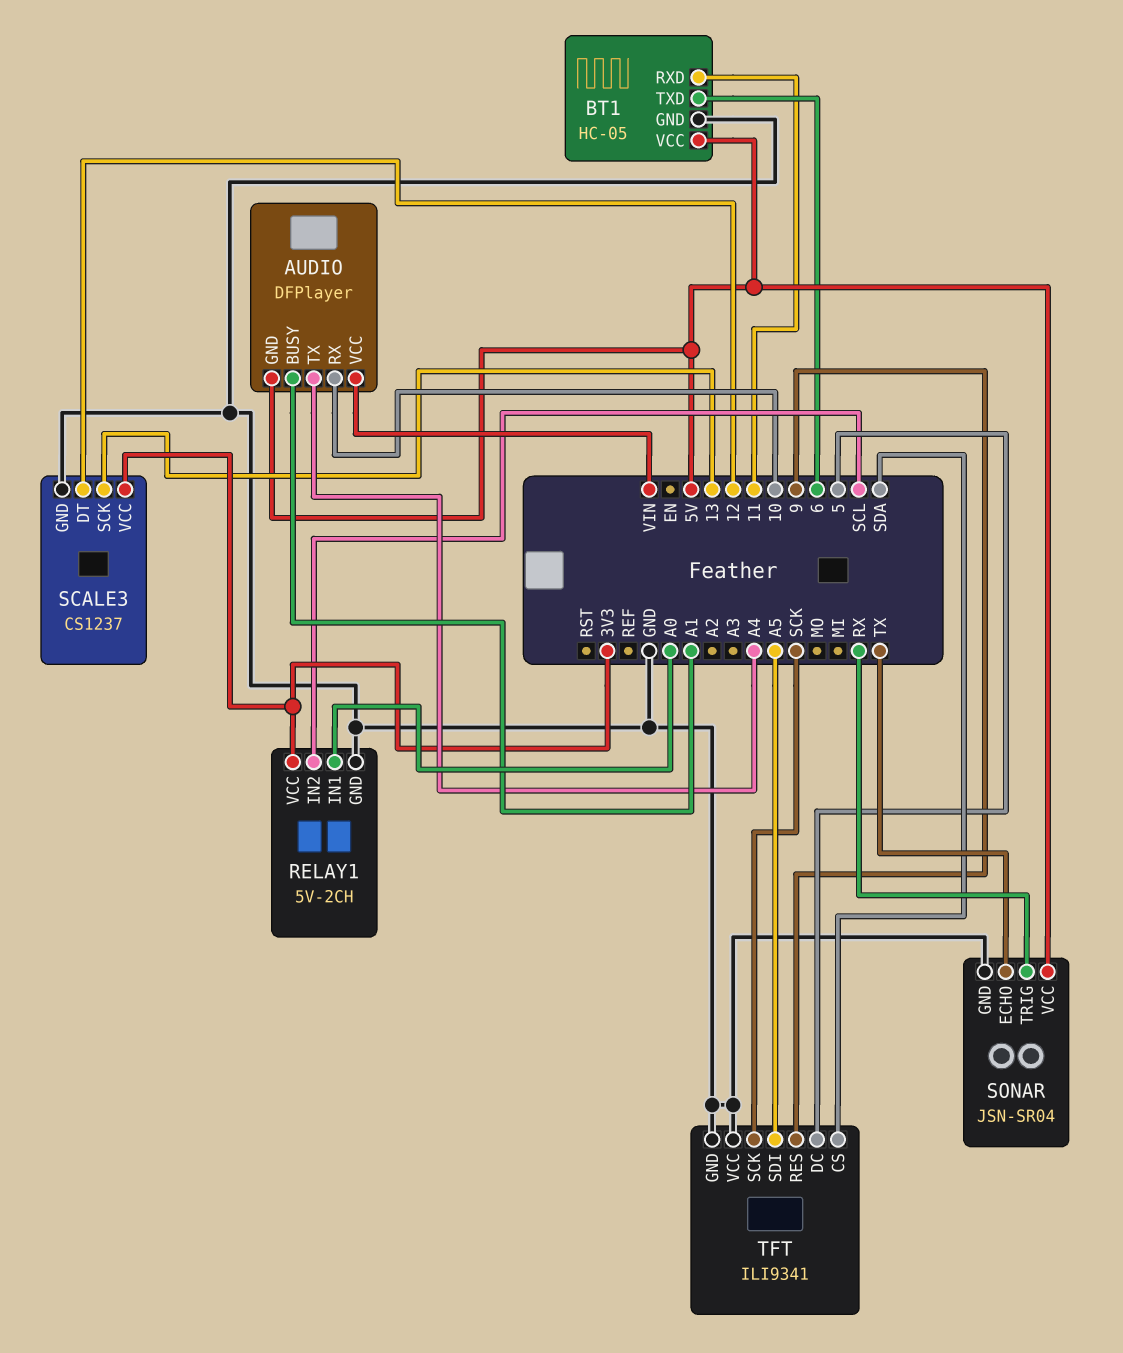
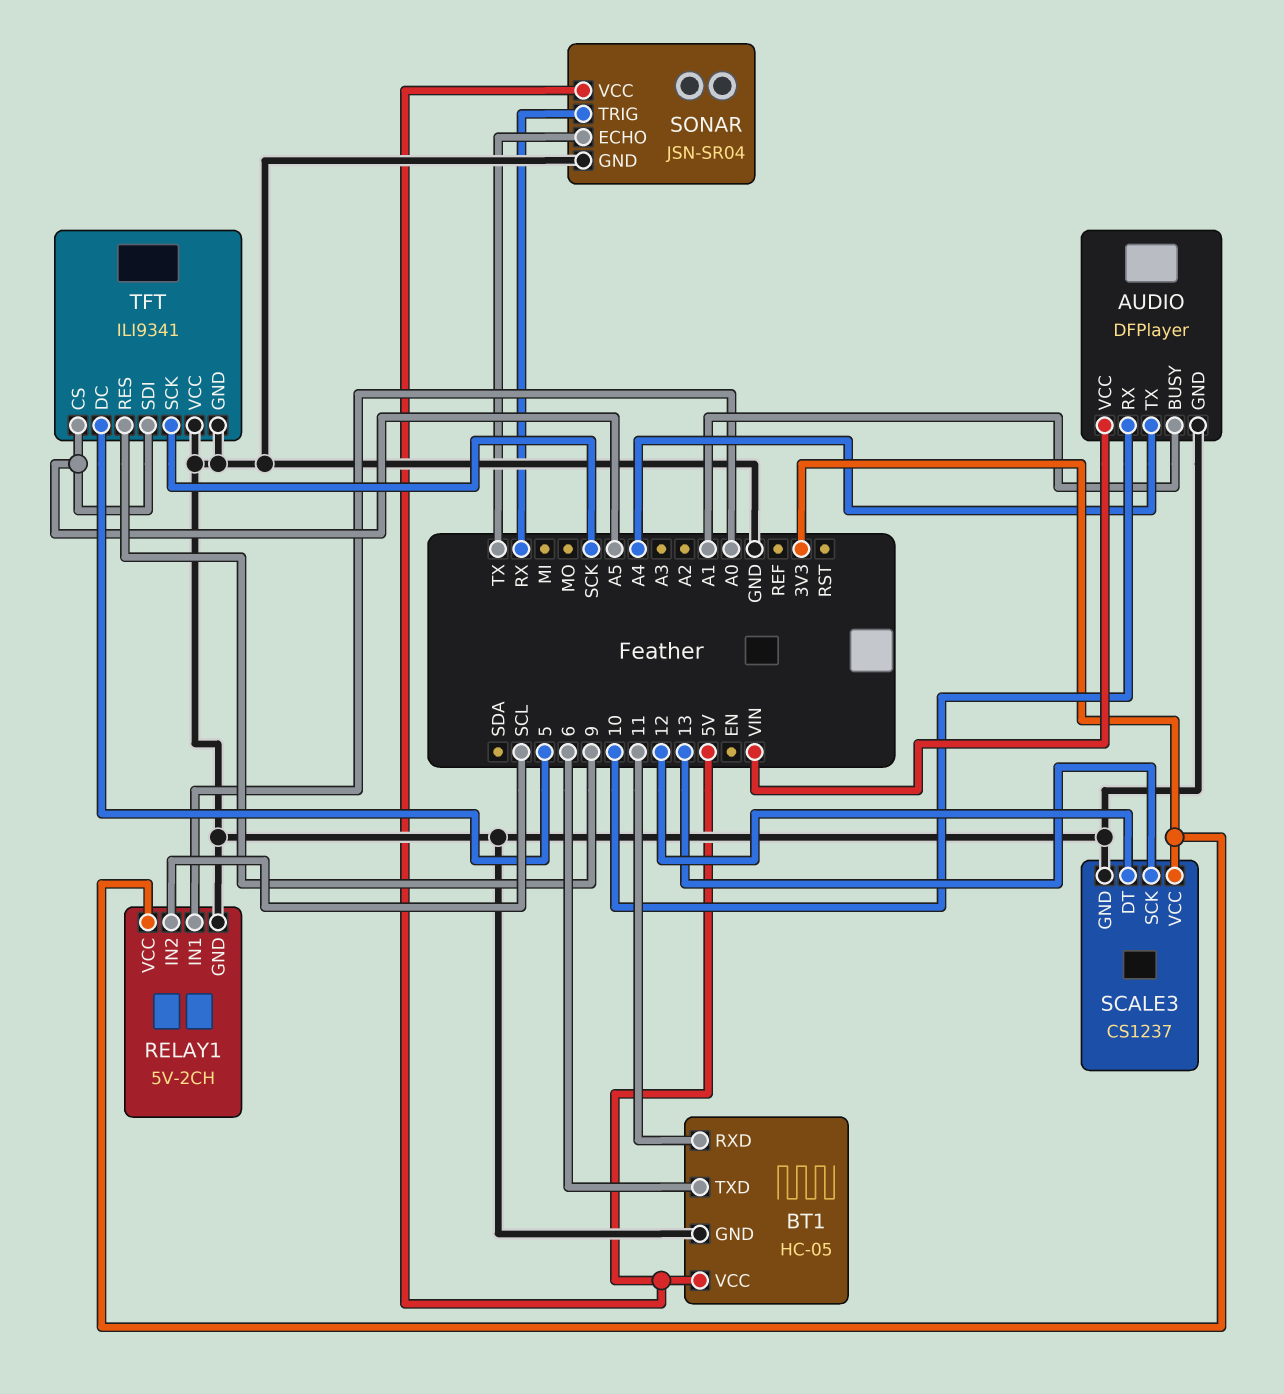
AUDIO pin GND: 5V -> GND
TFT pin CS: SDA -> A5

